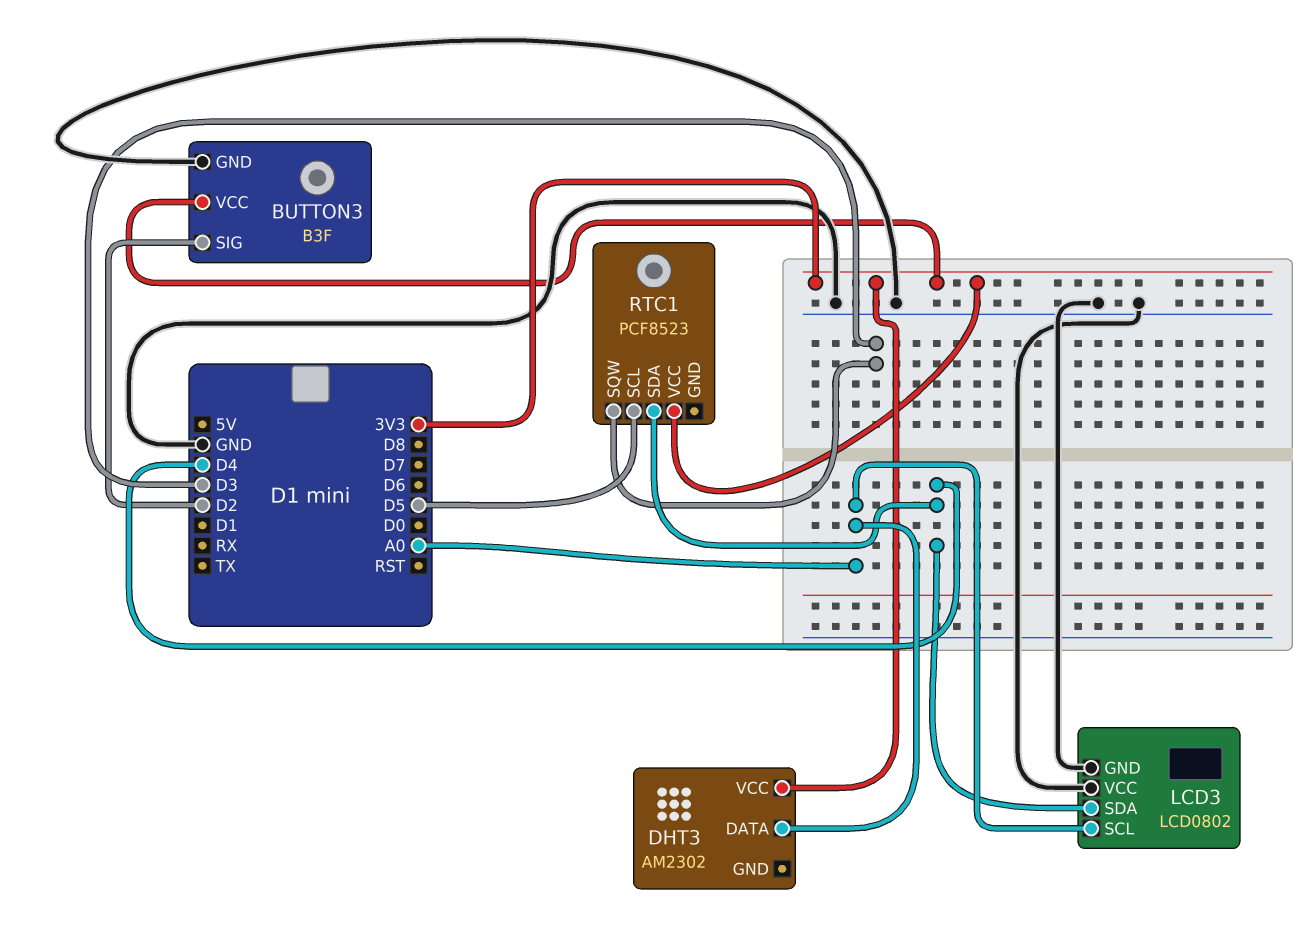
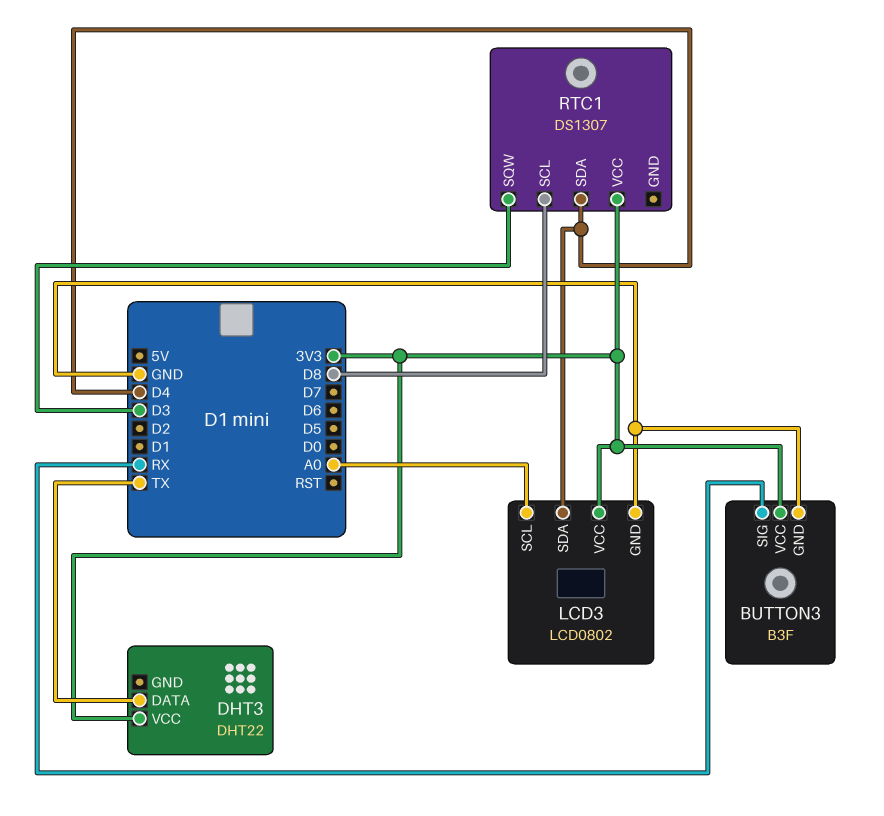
BUTTON3 pin SIG: D2 -> RX
DHT3: AM2302 -> DHT22
DHT3 pin DATA: A0 -> TX
LCD3 pin VCC: GND -> 3V3
RTC1: PCF8523 -> DS1307
RTC1 pin SCL: D5 -> D8

